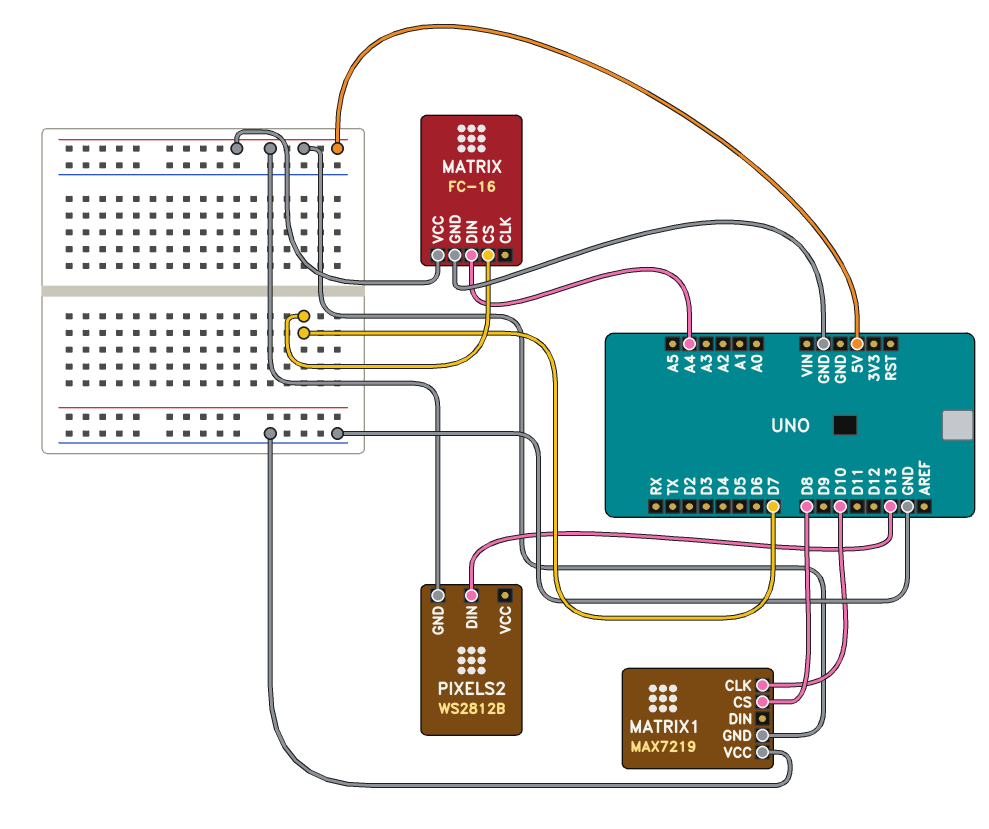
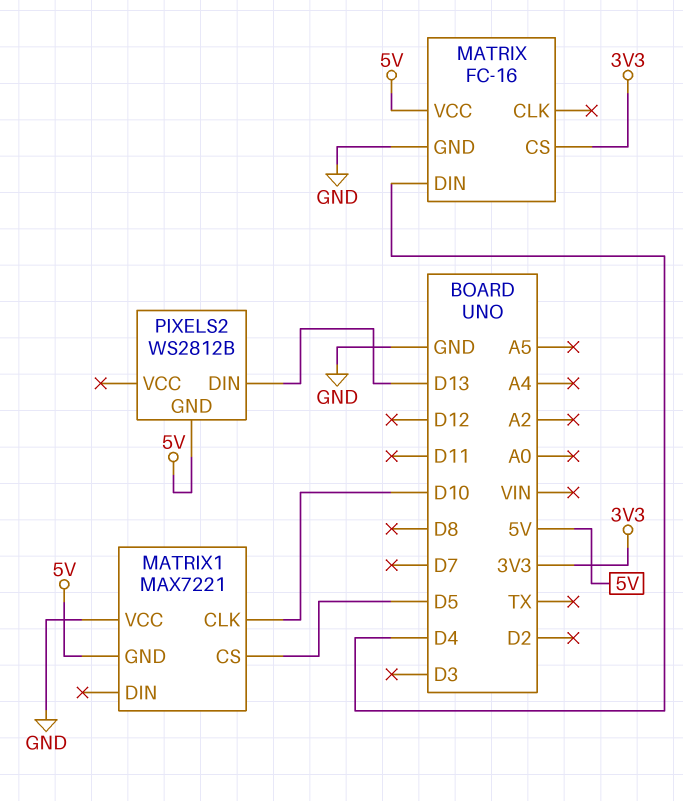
MATRIX pin CS: D7 -> 3V3
MATRIX pin DIN: A4 -> D4
MATRIX1: MAX7219 -> MAX7221
MATRIX1 pin CS: D8 -> D5

